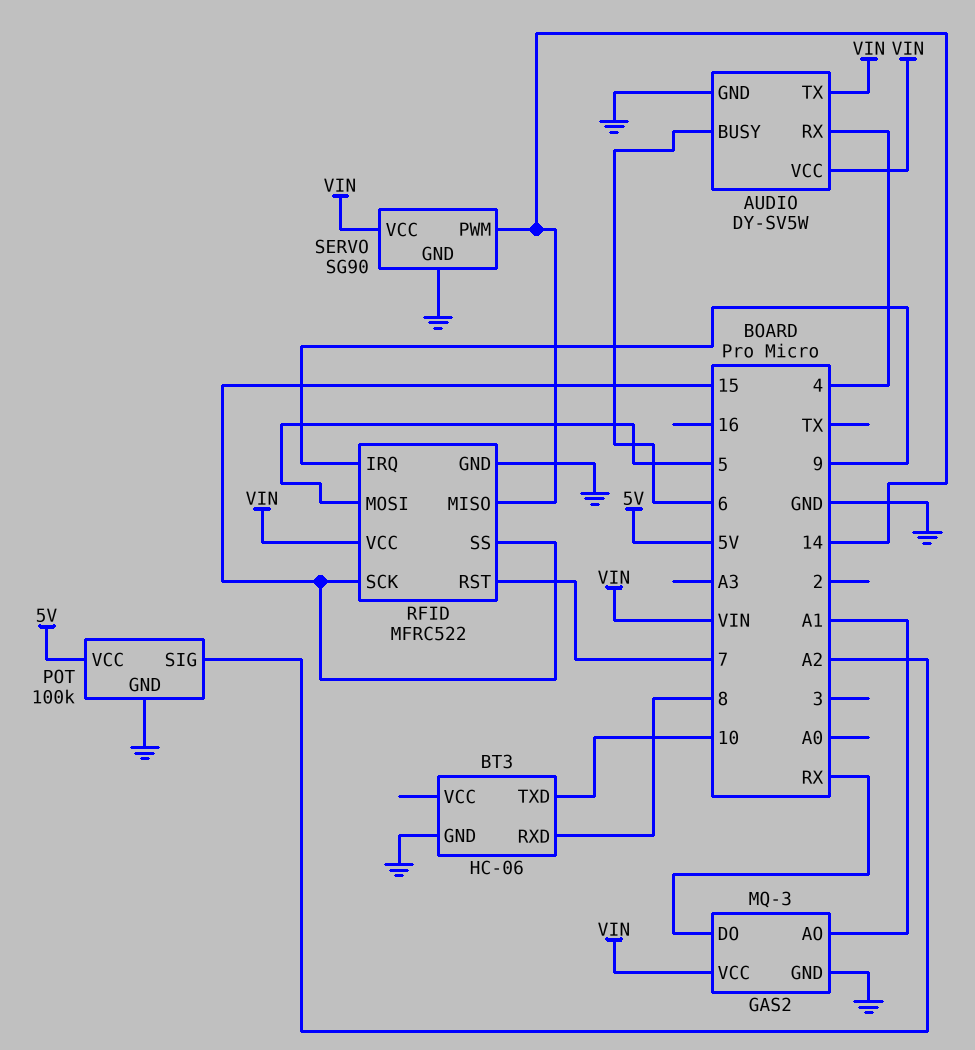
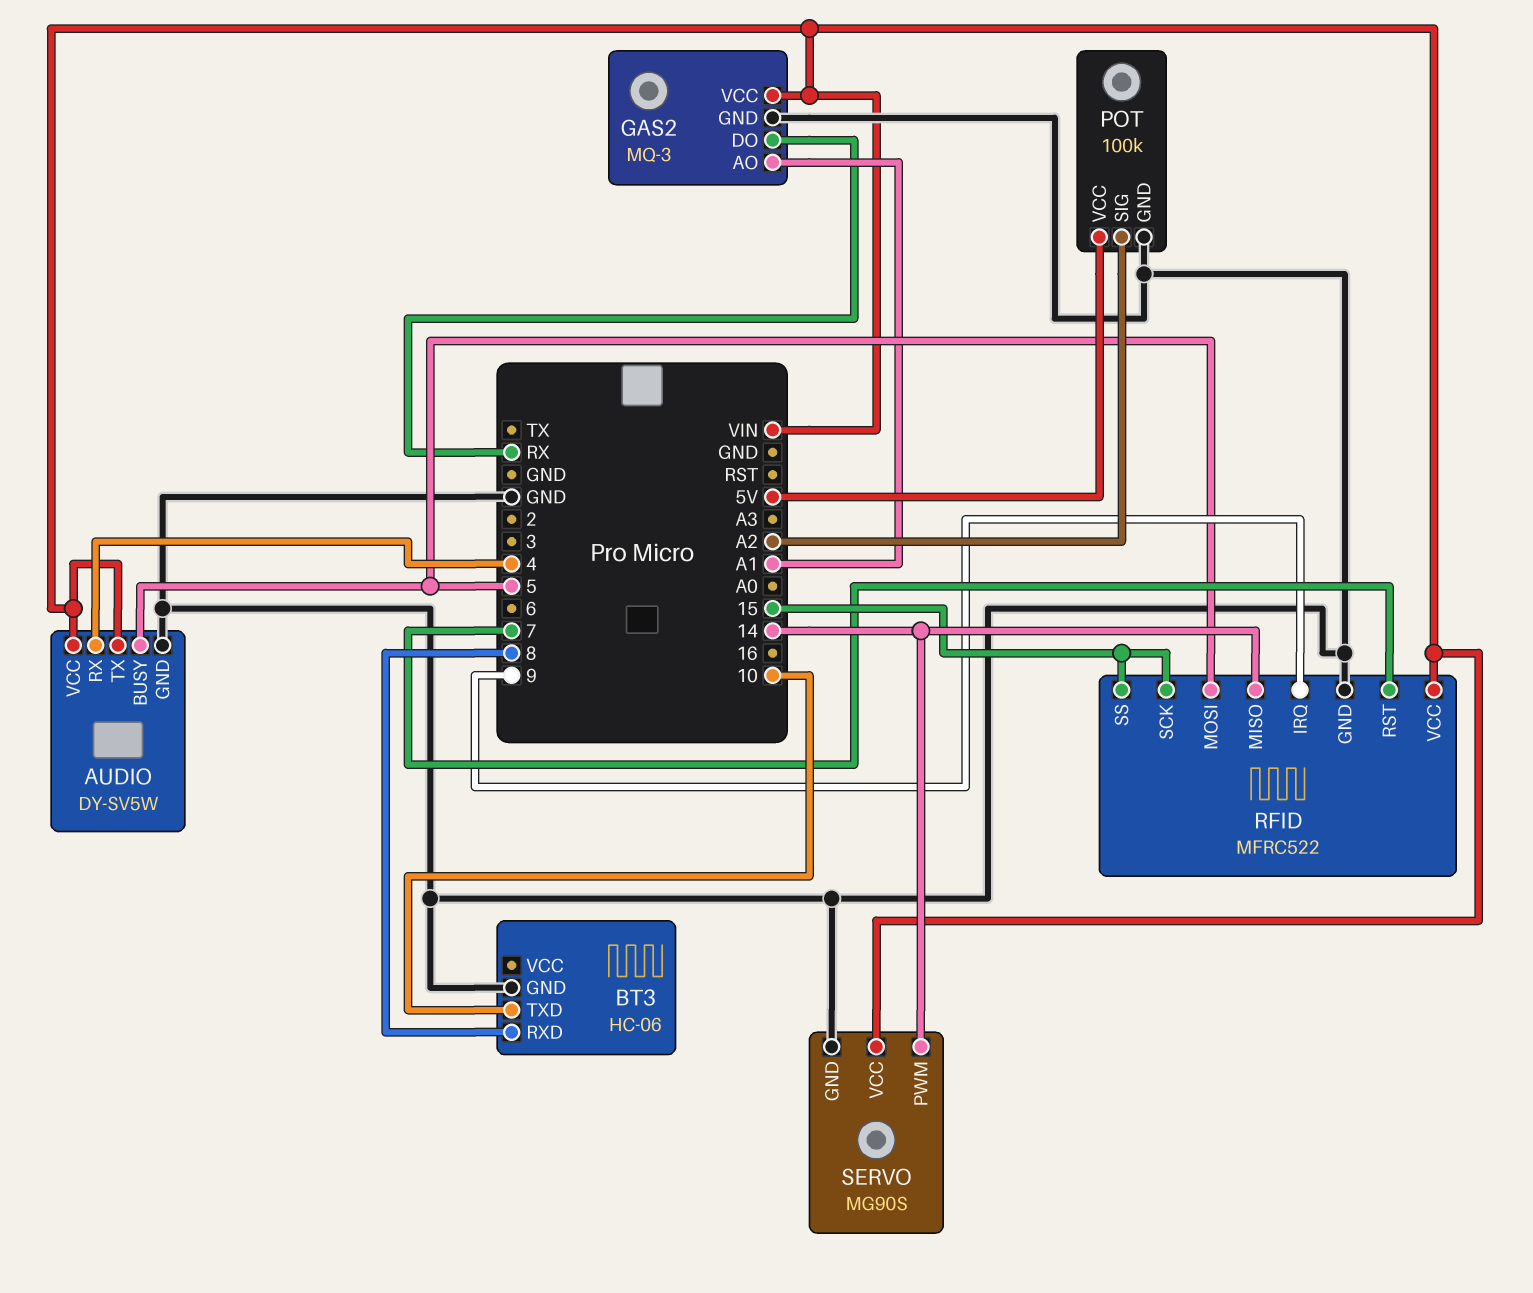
AUDIO pin BUSY: 6 -> 5
SERVO: SG90 -> MG90S

